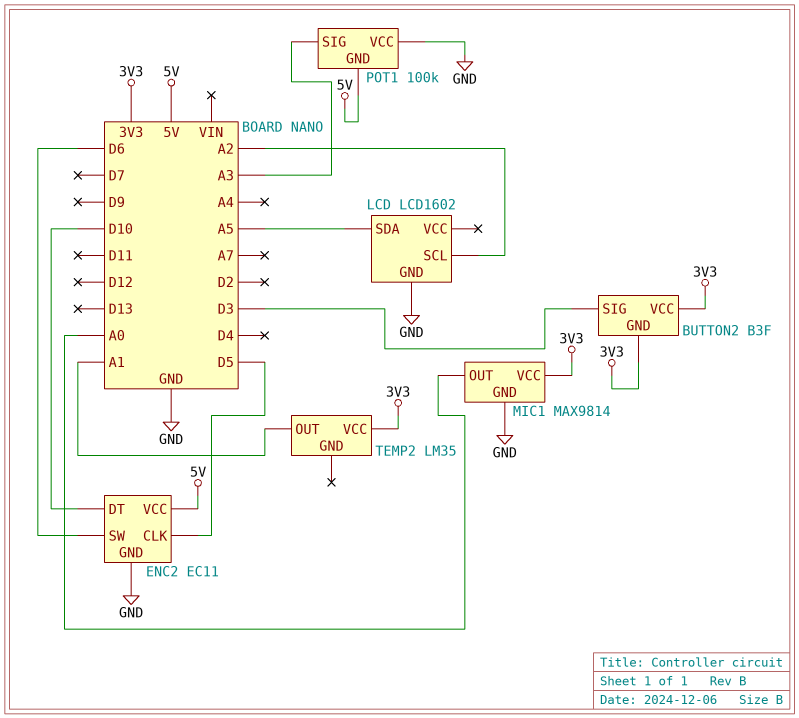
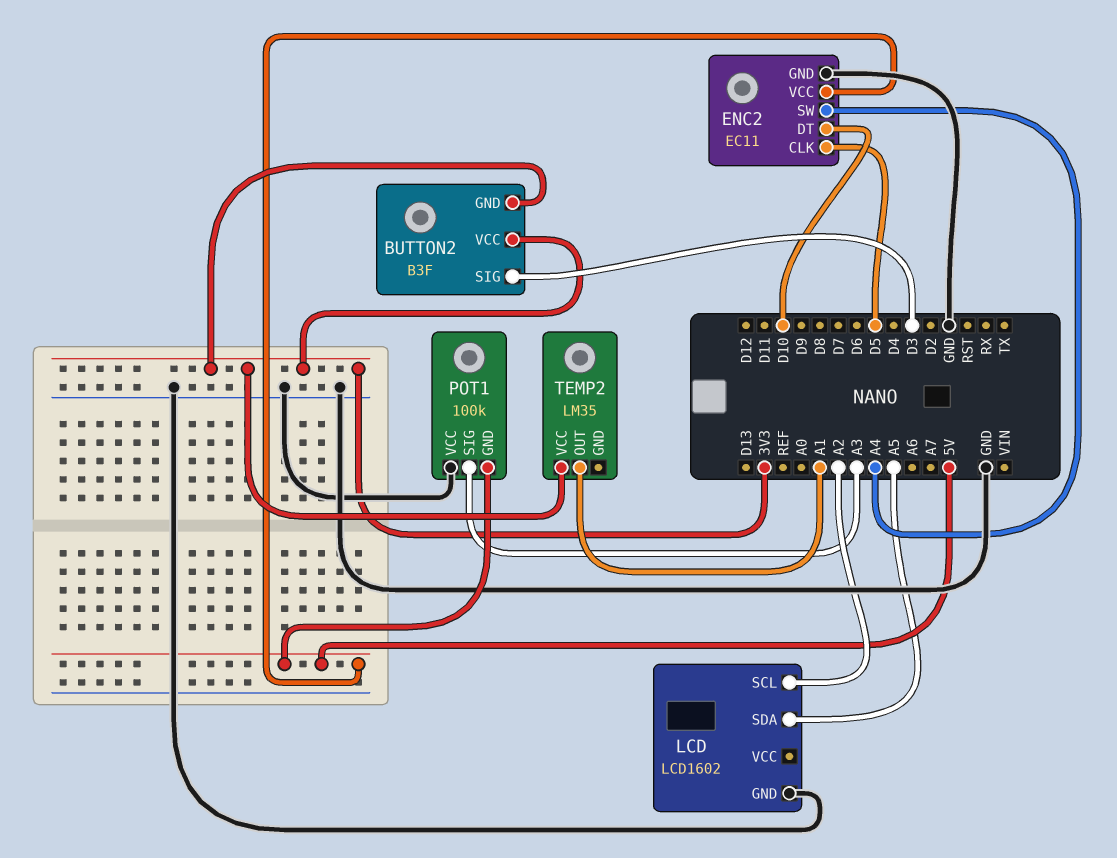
ENC2 pin SW: D6 -> A4
MIC1: MAX9814 -> none
MIC1 pin GND: GND -> none
MIC1 pin OUT: A0 -> none
MIC1 pin VCC: 3V3 -> none

